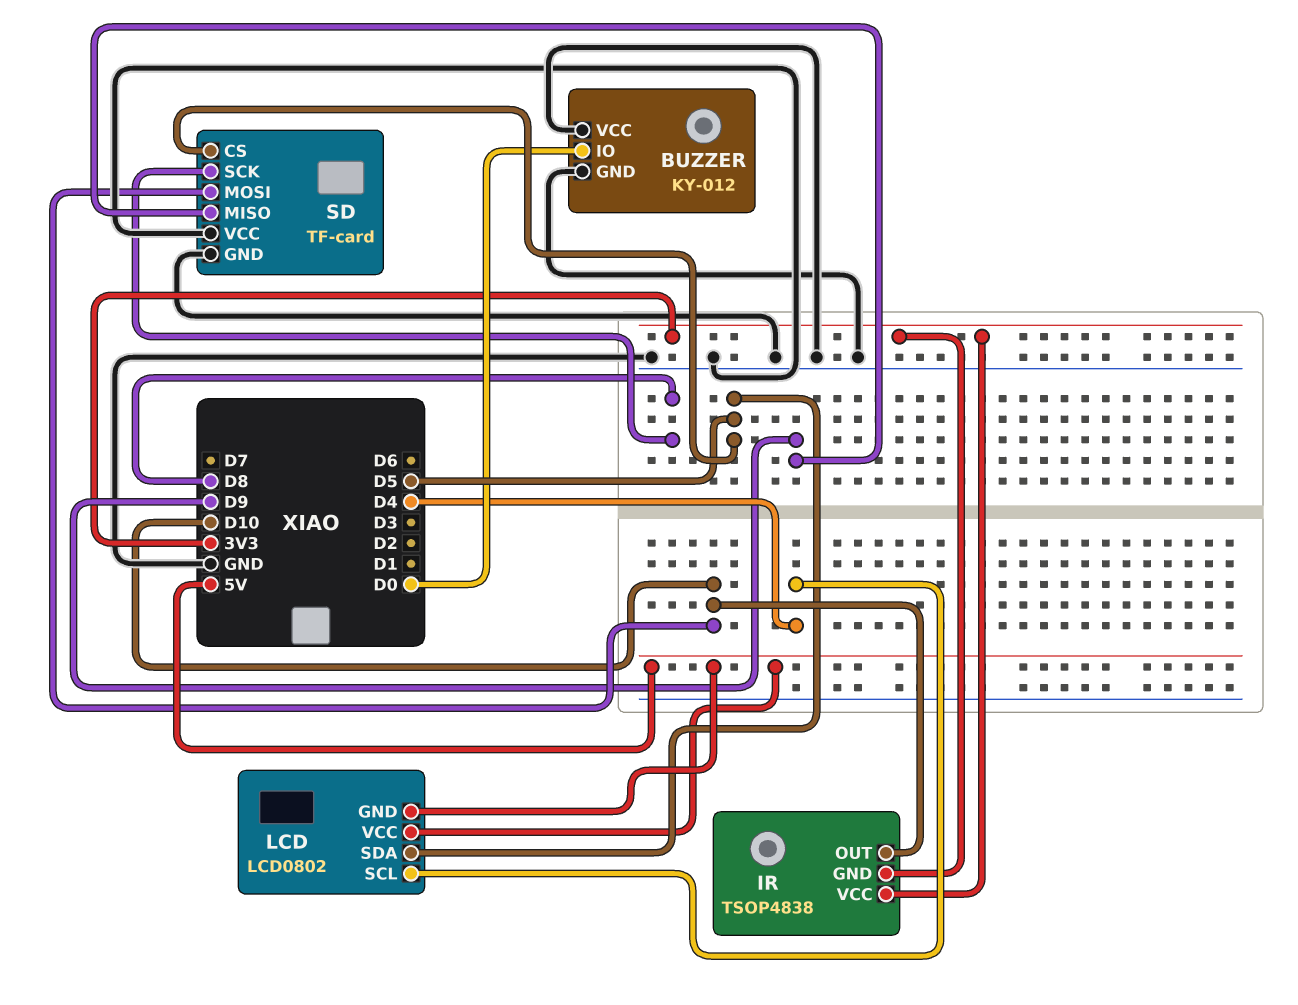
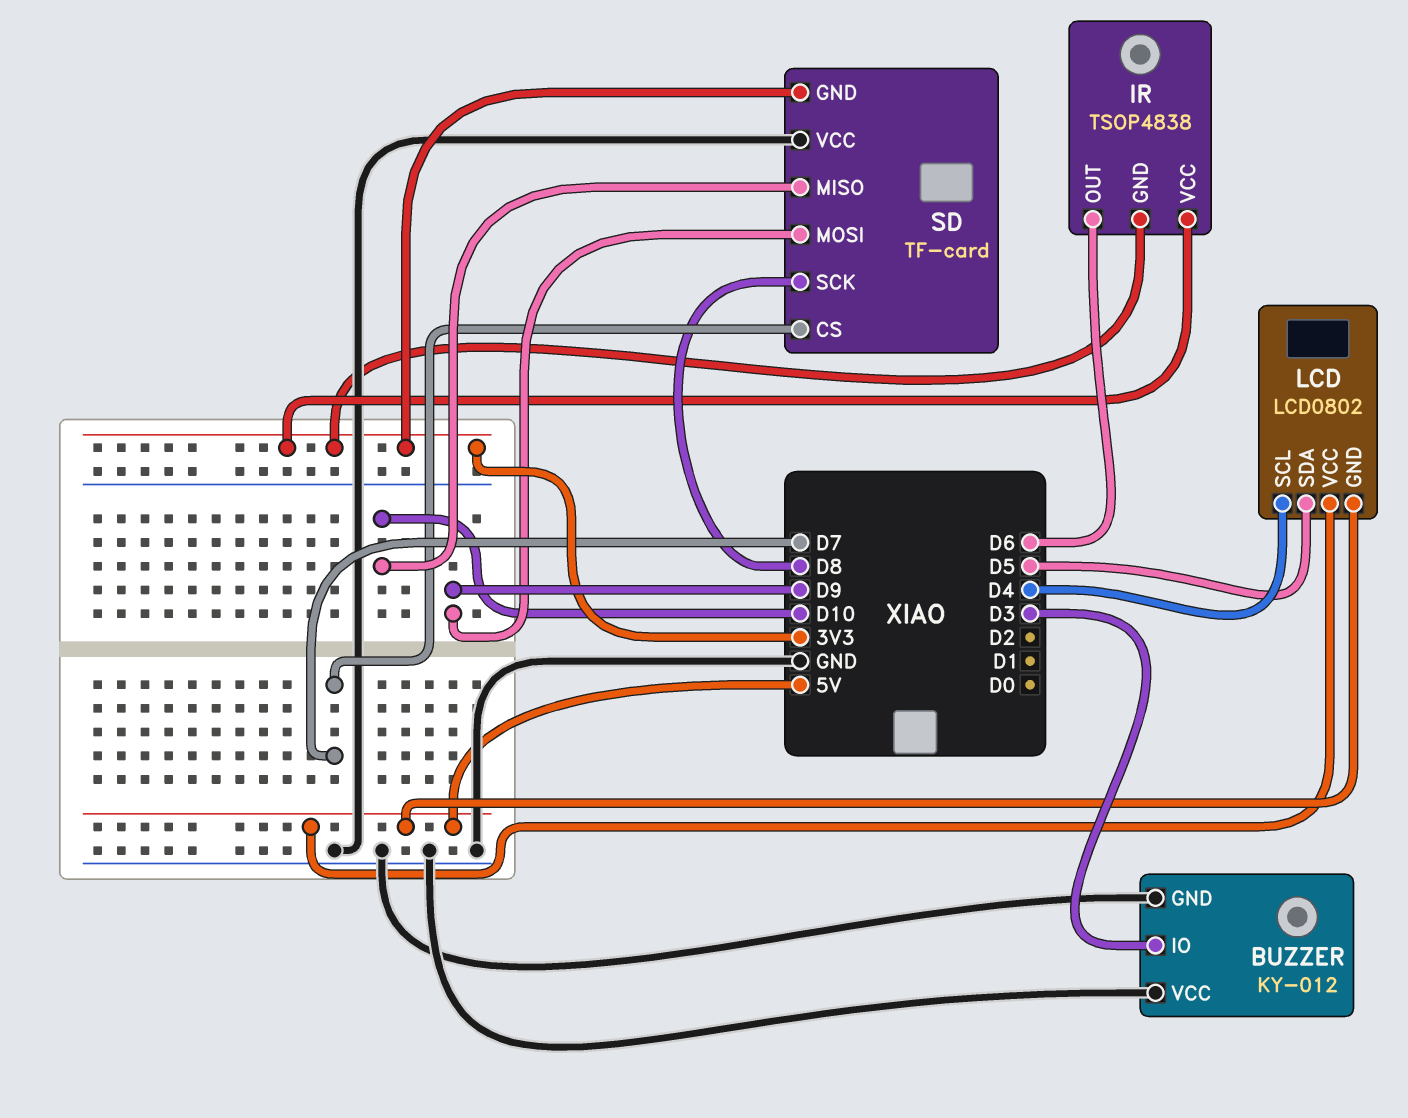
BUZZER pin IO: D0 -> D3
IR pin OUT: D10 -> D6
SD pin CS: D5 -> D7
SD pin GND: GND -> 3V3
SD pin MISO: D9 -> D10
SD pin MOSI: D10 -> D9

